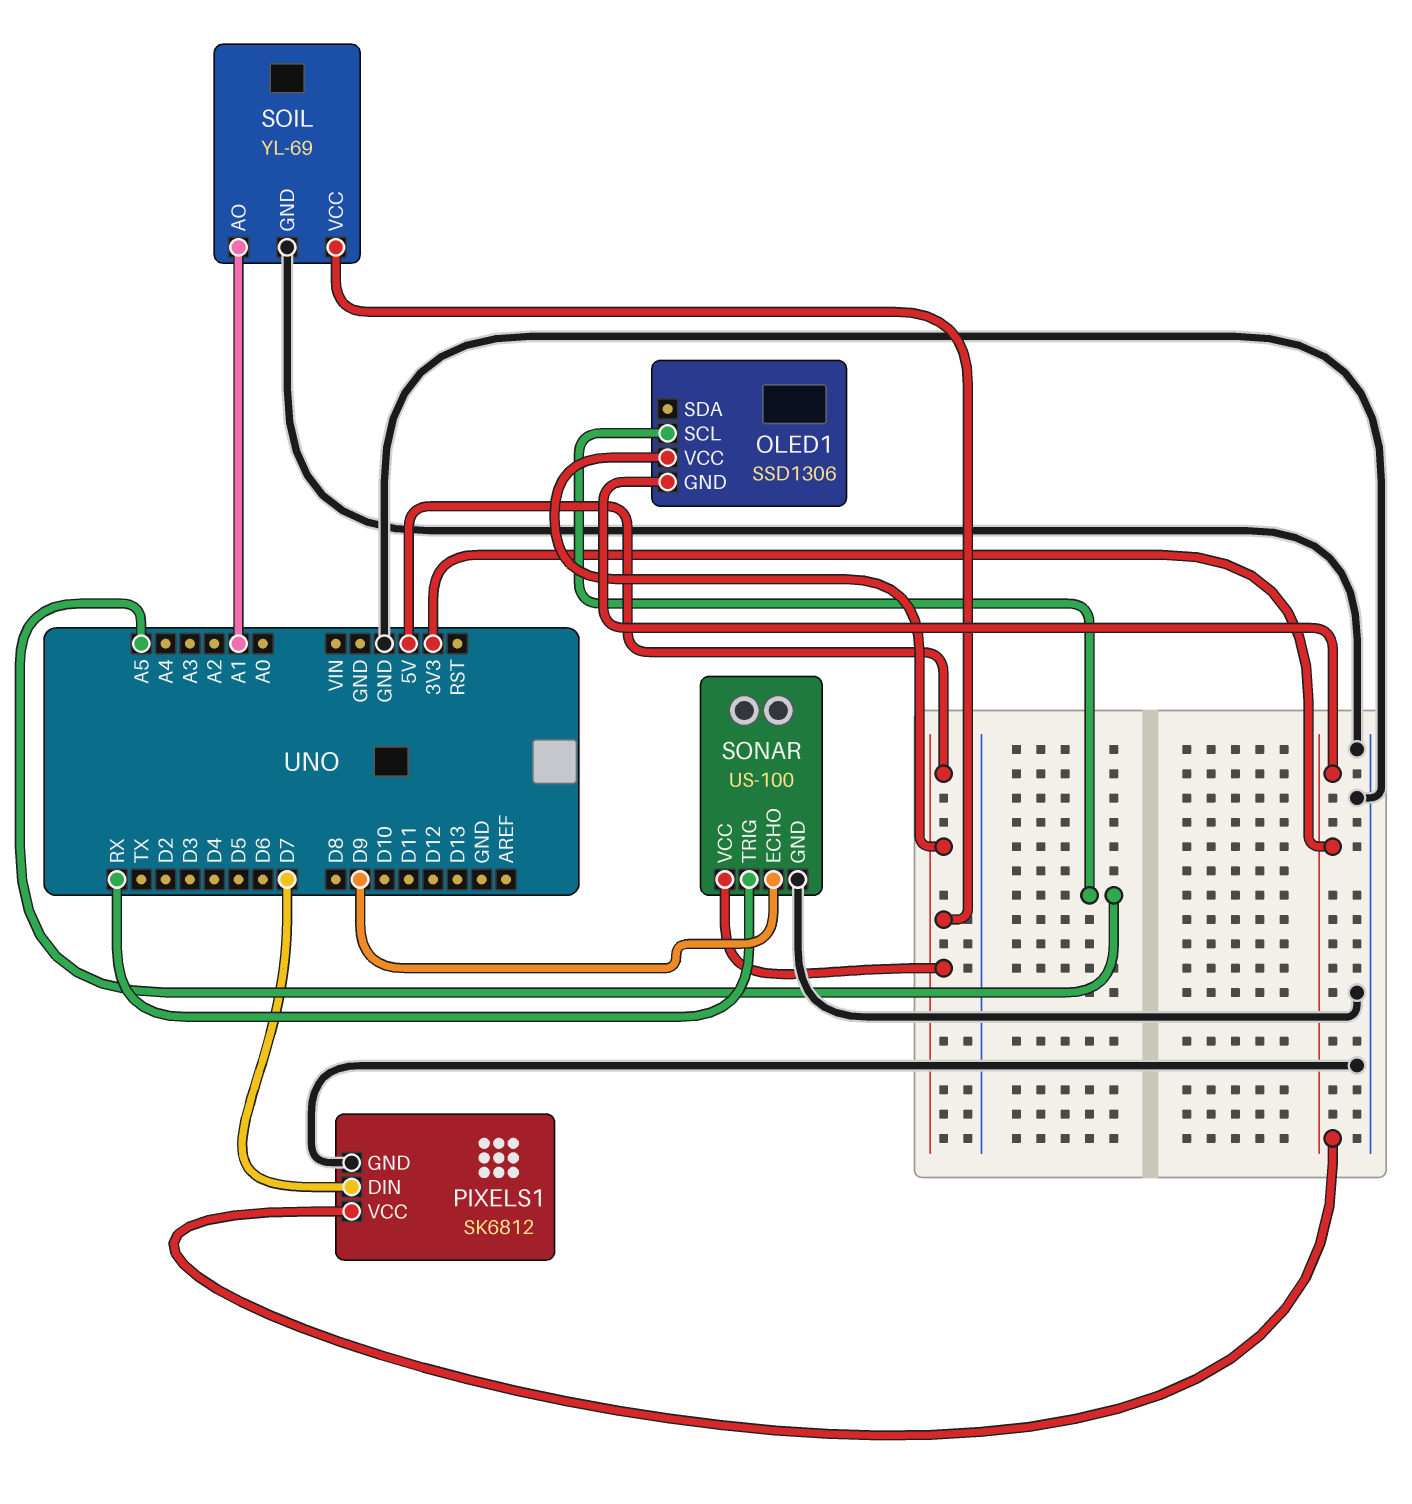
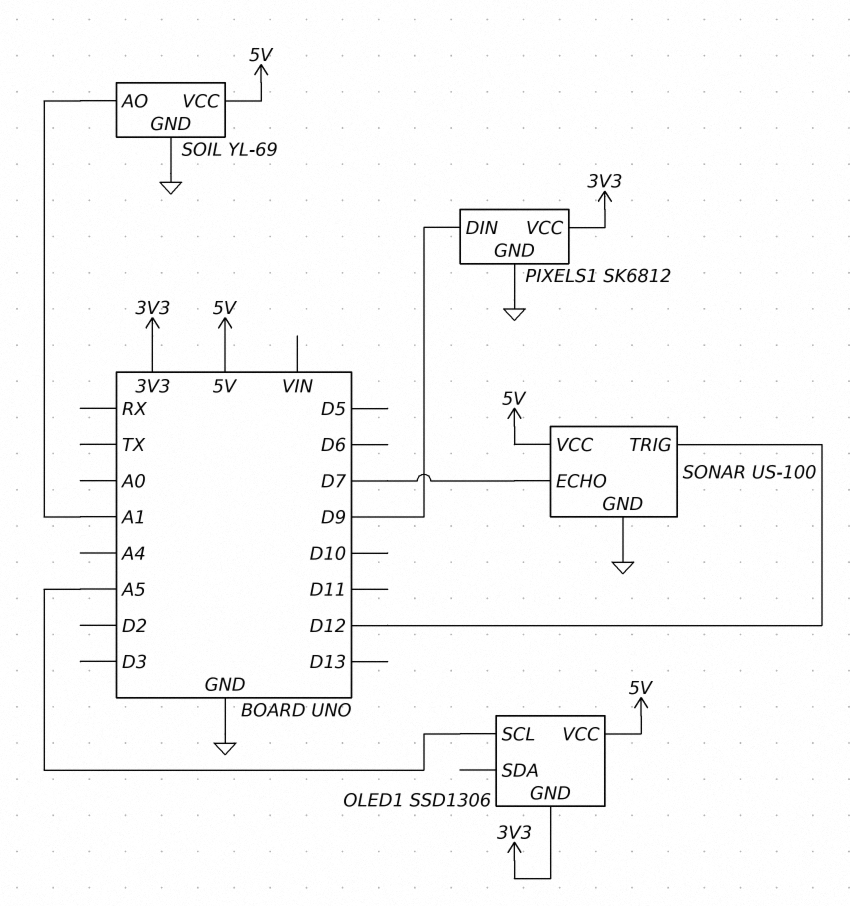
PIXELS1 pin DIN: D7 -> D9
SONAR pin ECHO: D9 -> D7
SONAR pin TRIG: RX -> D12

